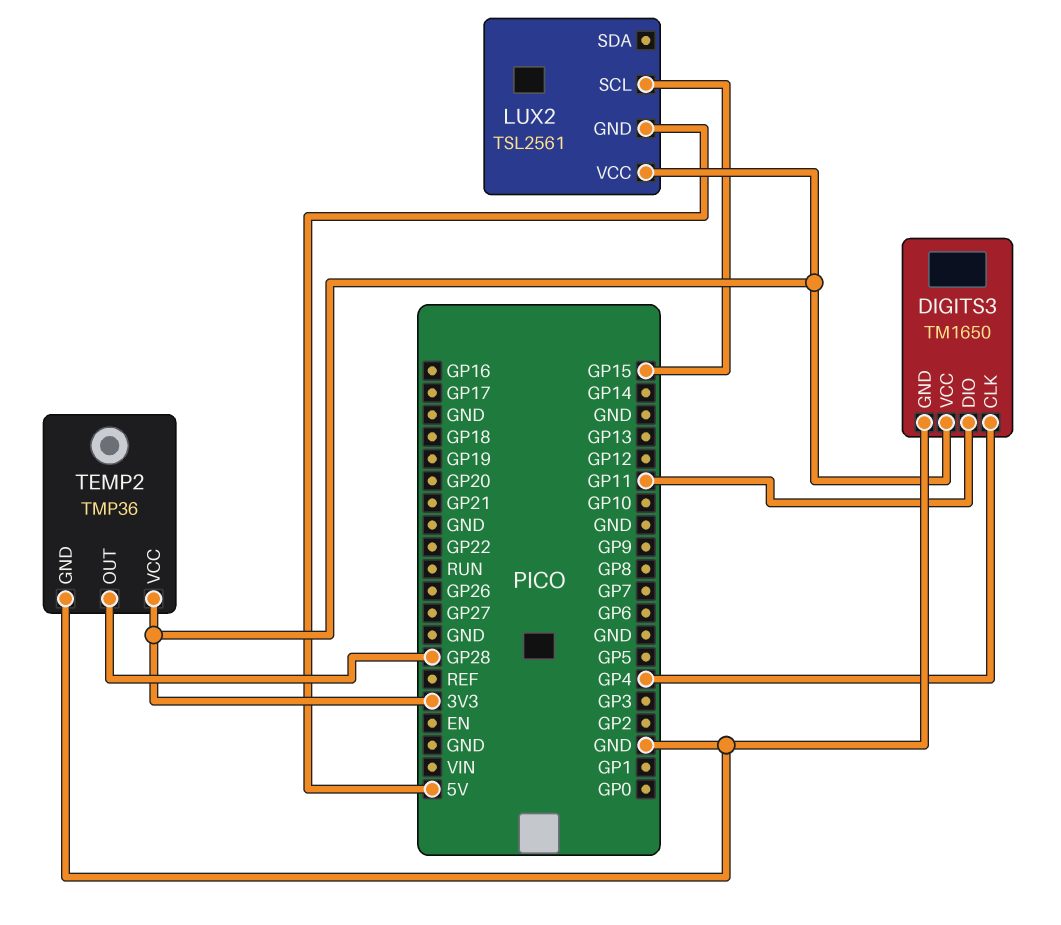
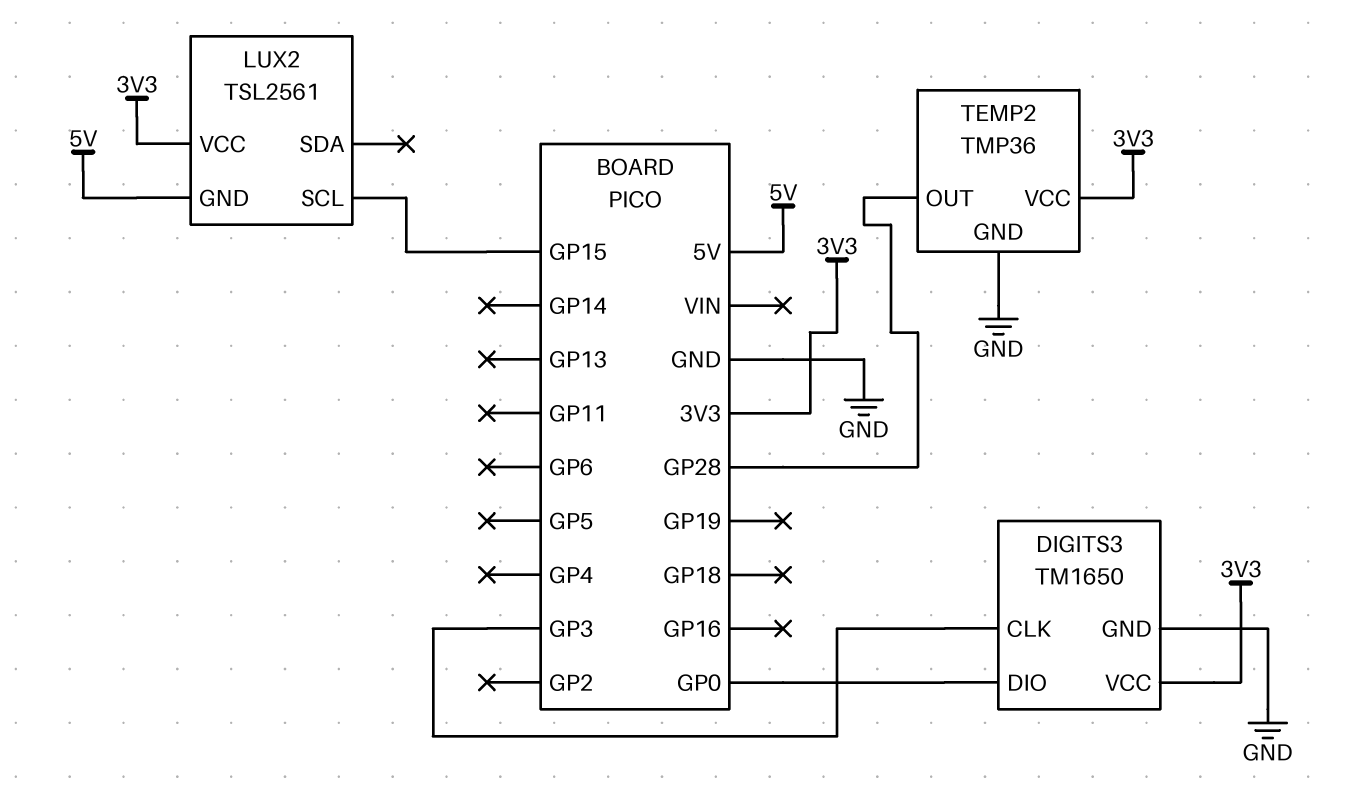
DIGITS3 pin CLK: GP4 -> GP3
DIGITS3 pin DIO: GP11 -> GP0

